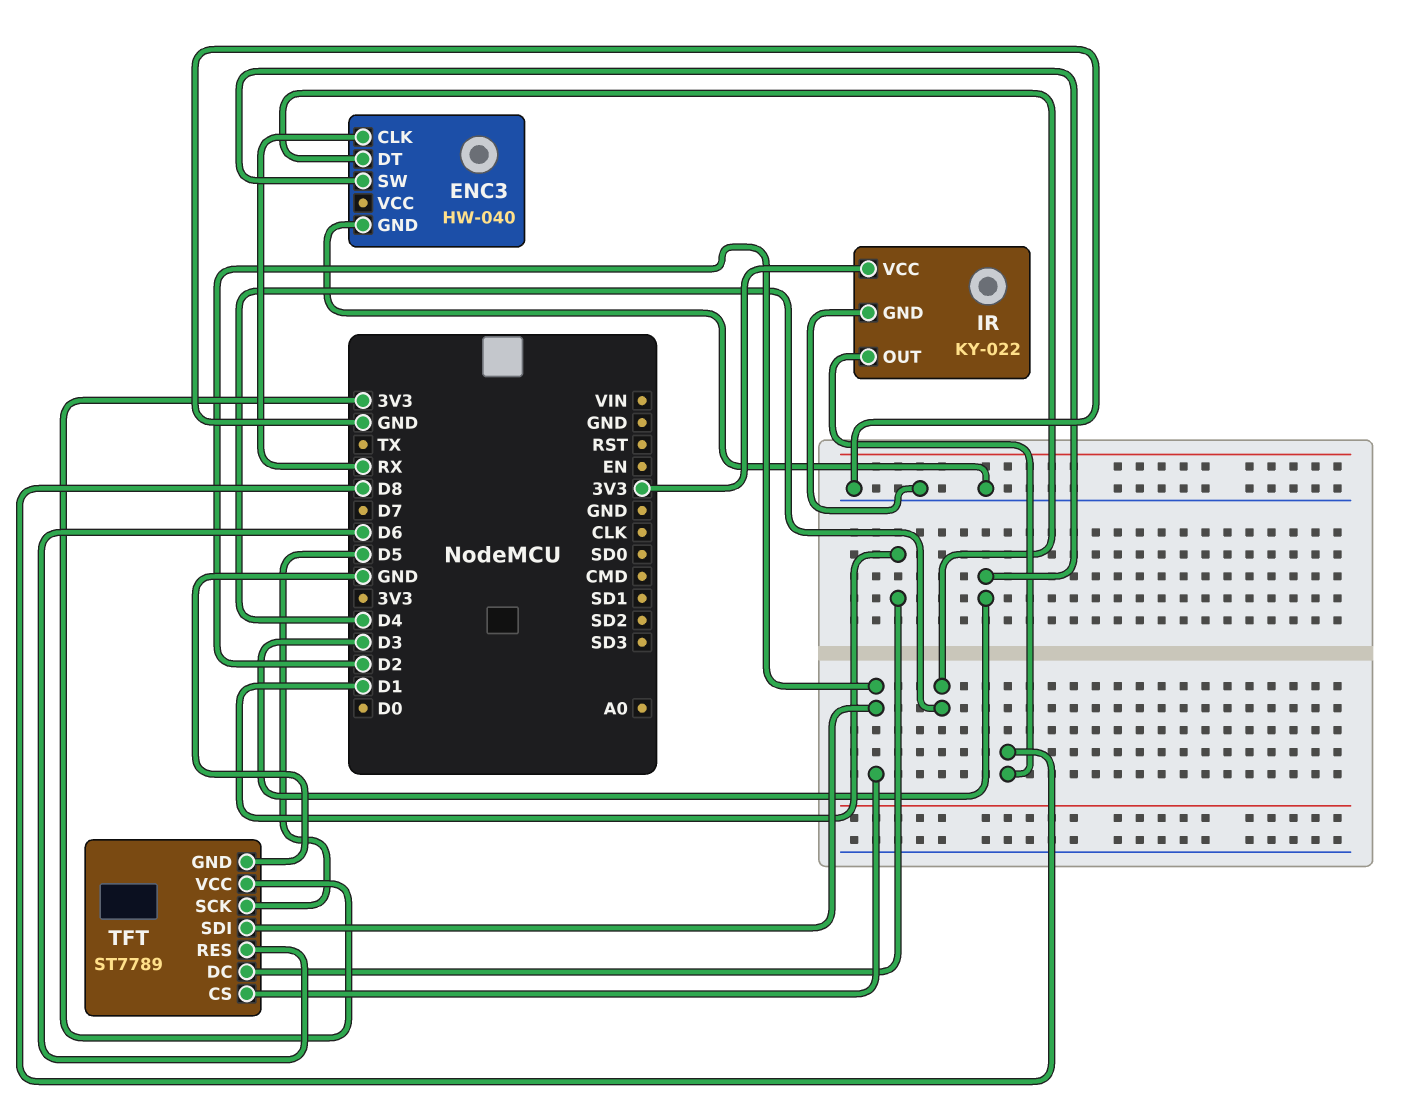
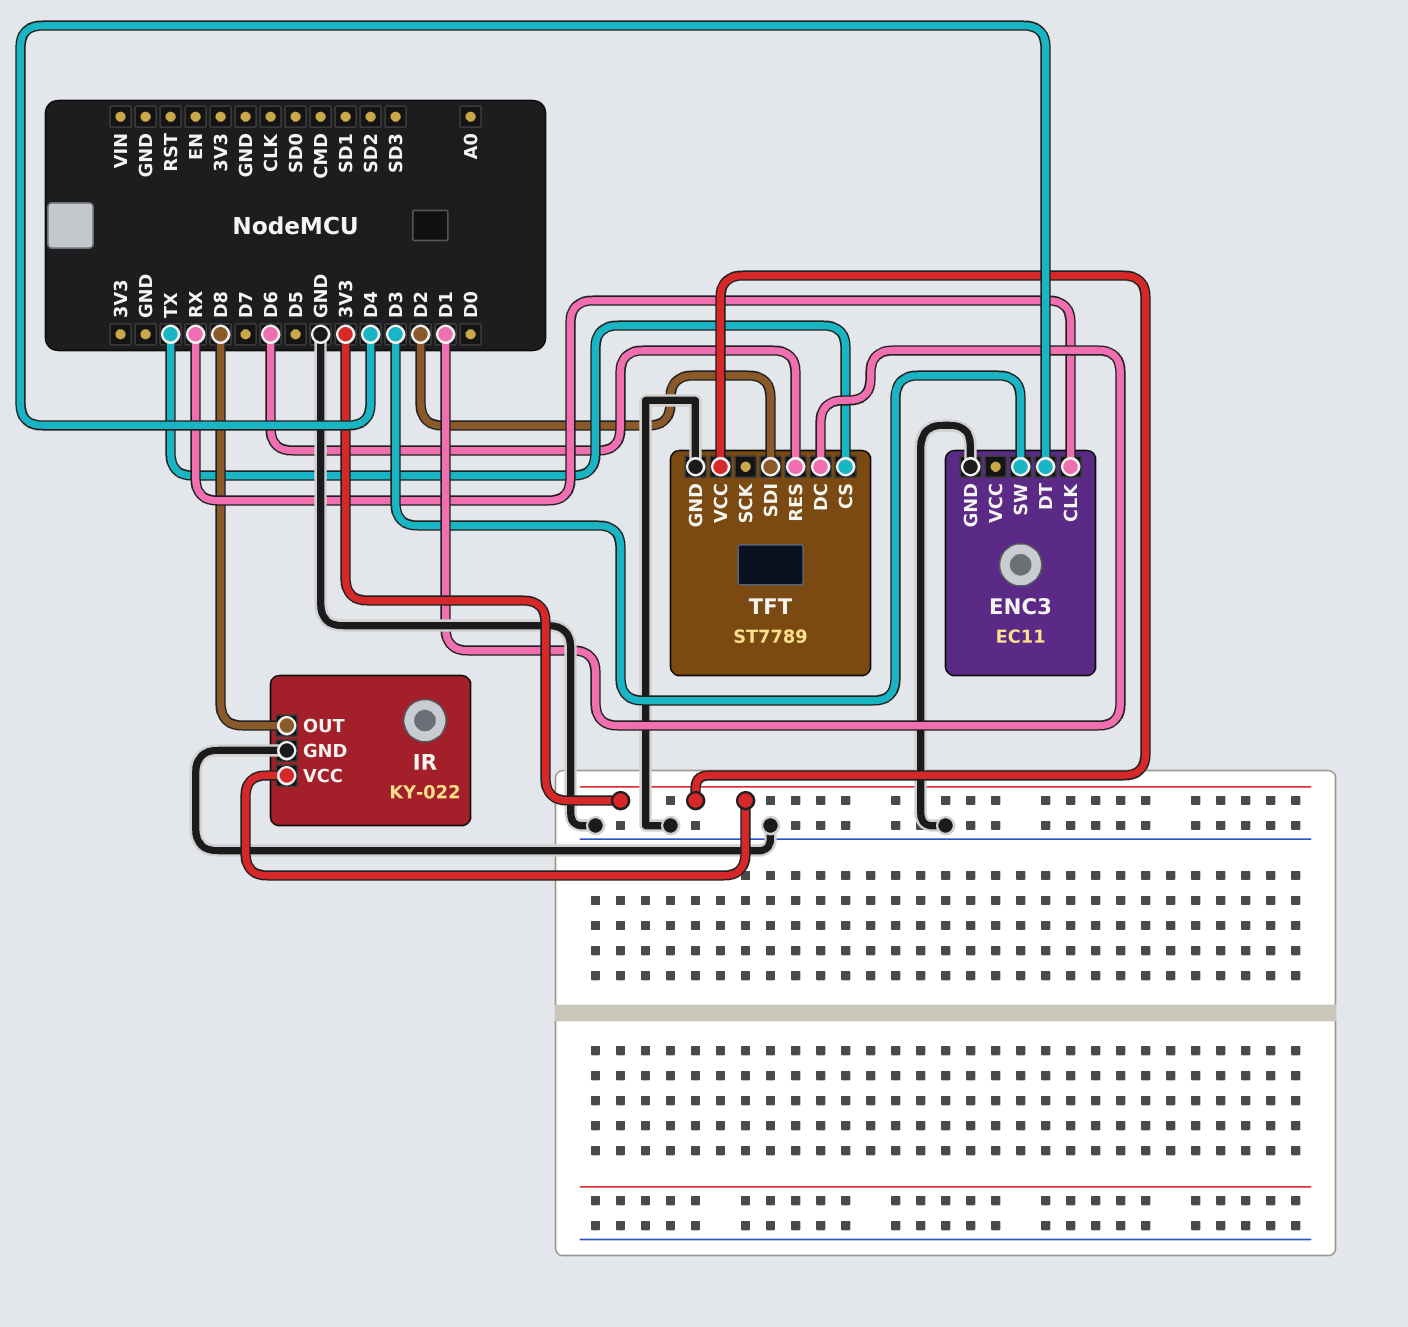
ENC3: HW-040 -> EC11
TFT pin CS: D2 -> TX
TFT pin SCK: D5 -> none

